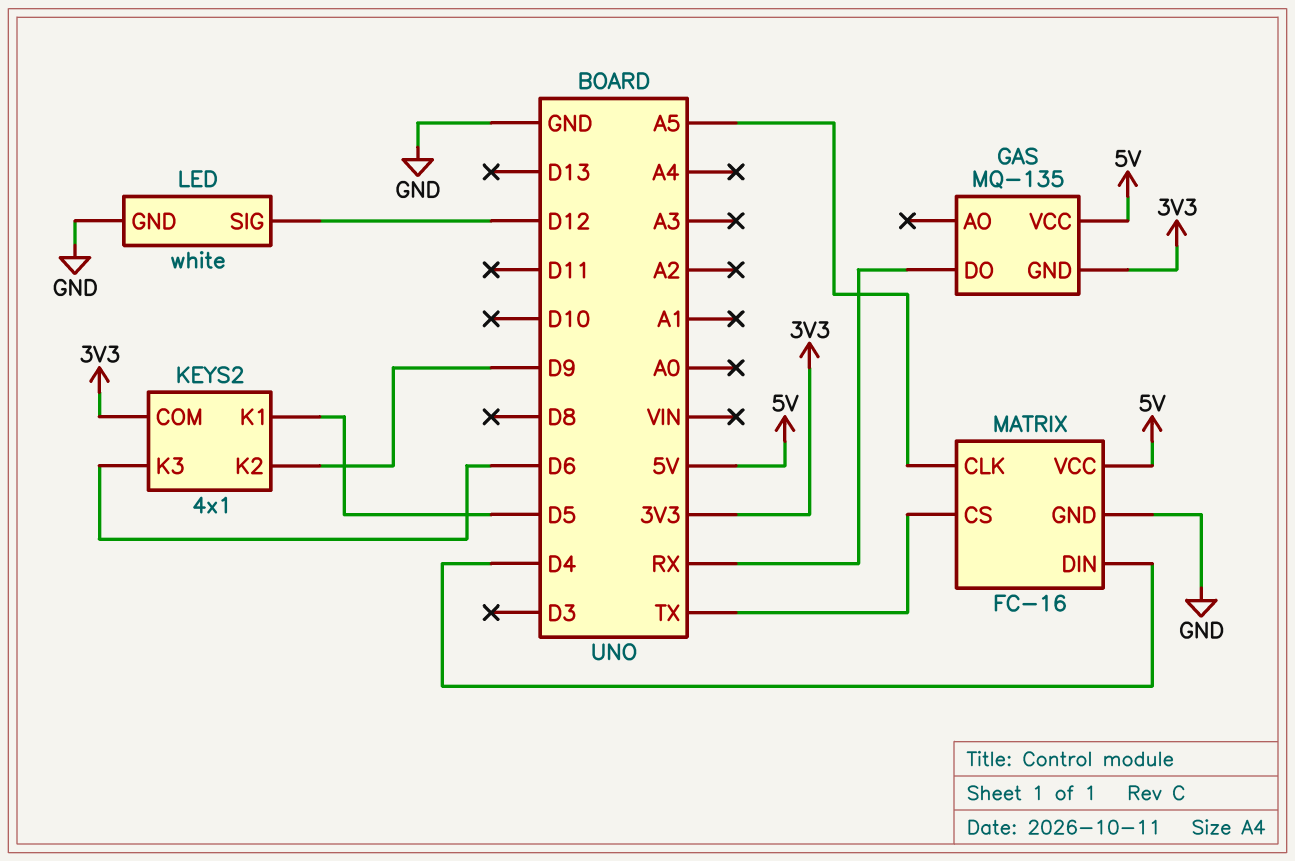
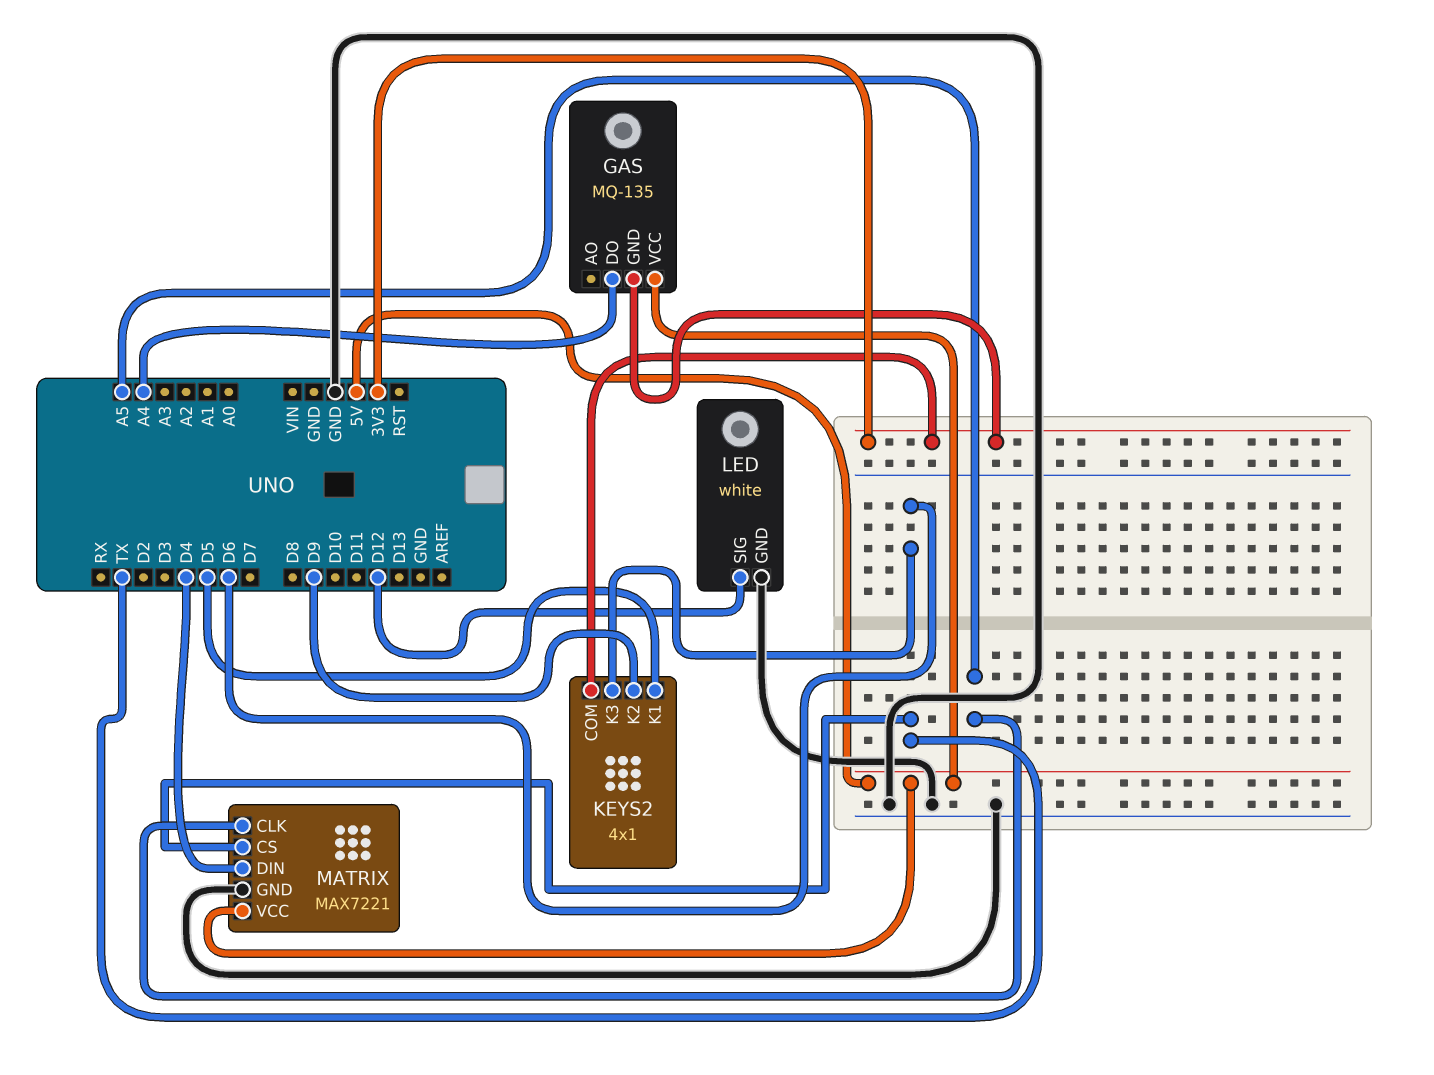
GAS pin DO: RX -> A4
MATRIX: FC-16 -> MAX7221

